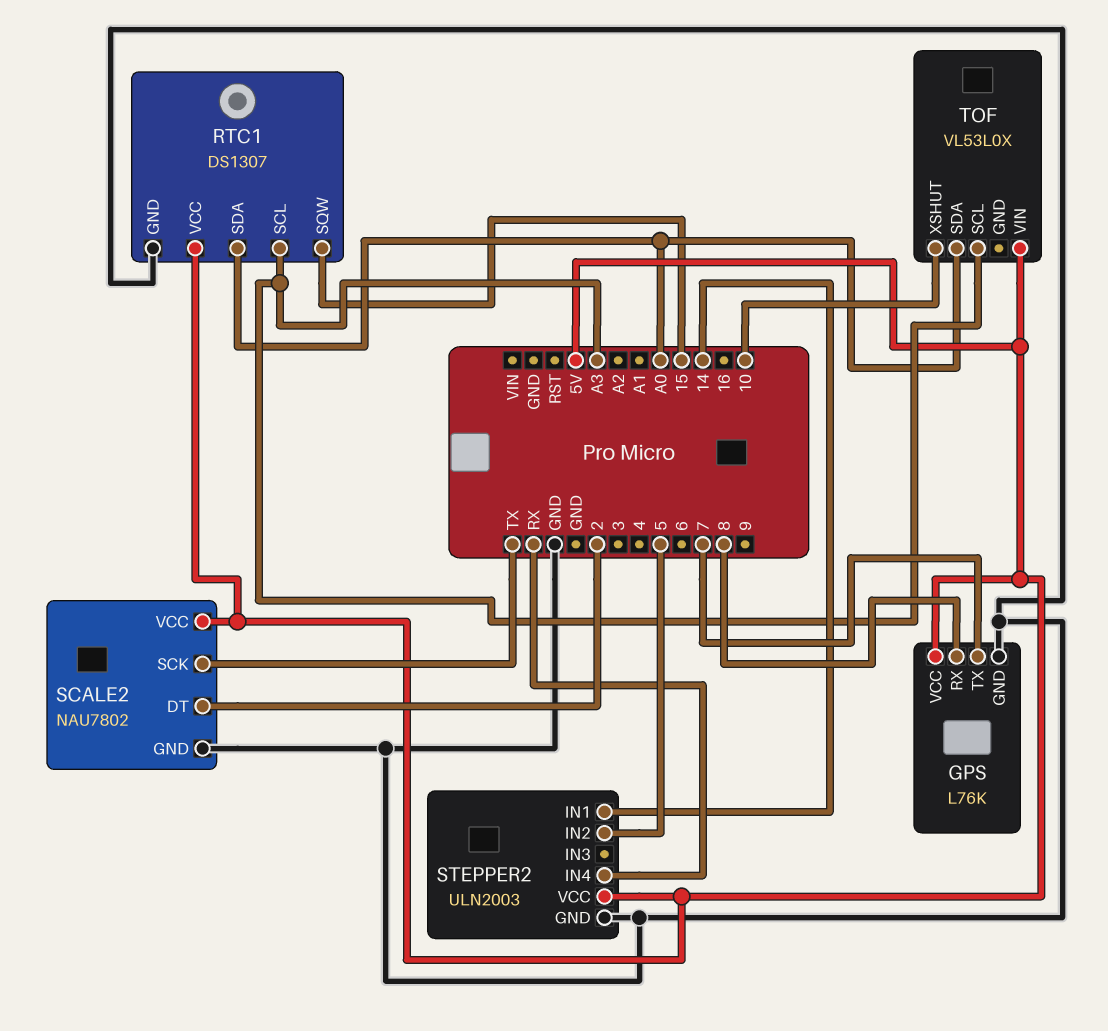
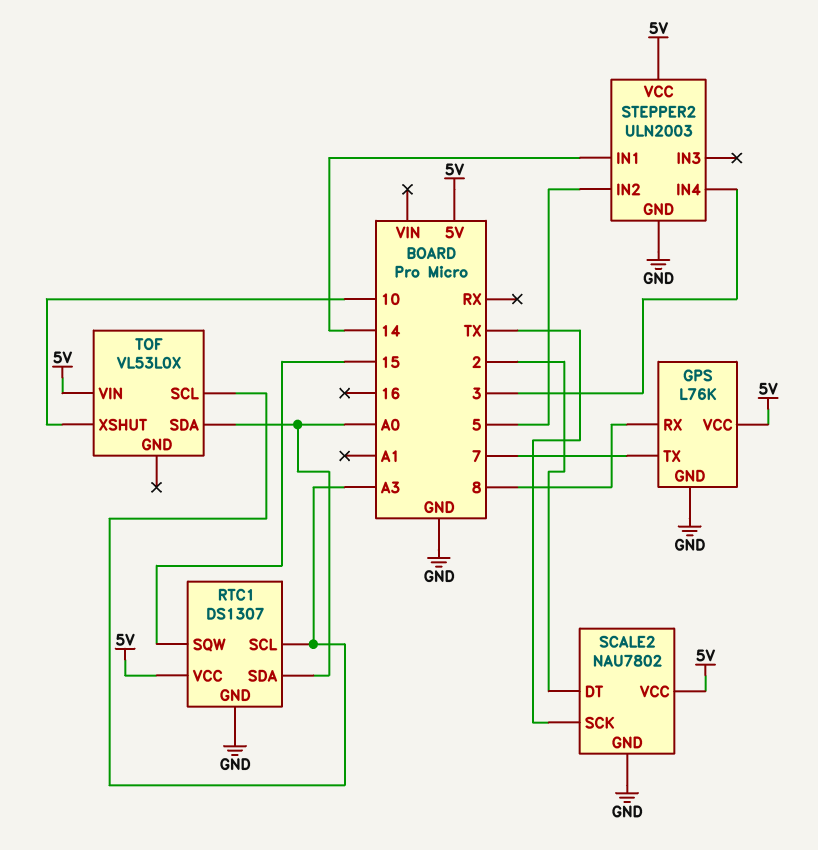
STEPPER2 pin IN4: RX -> 3

